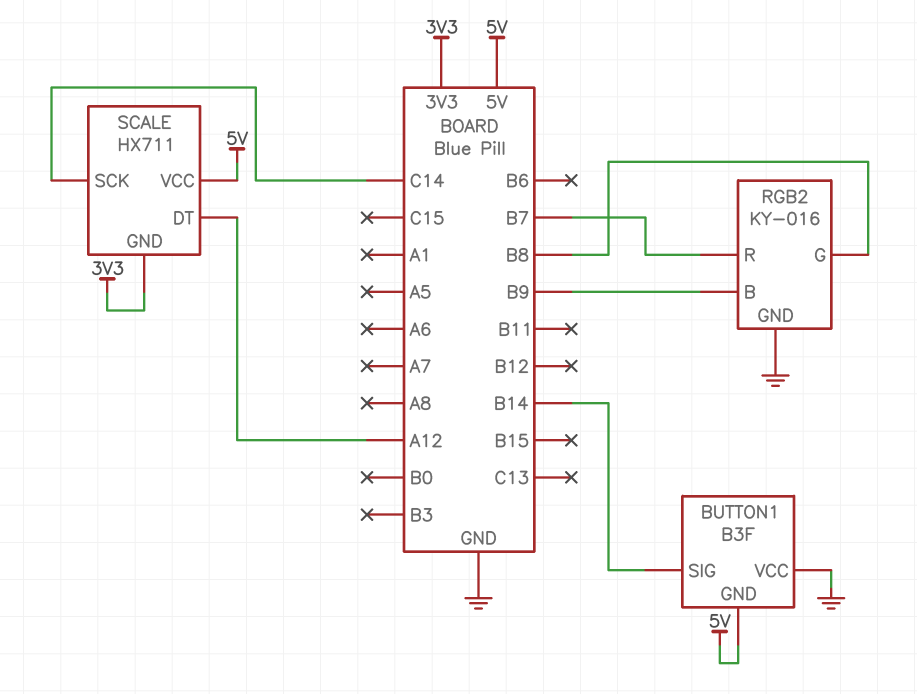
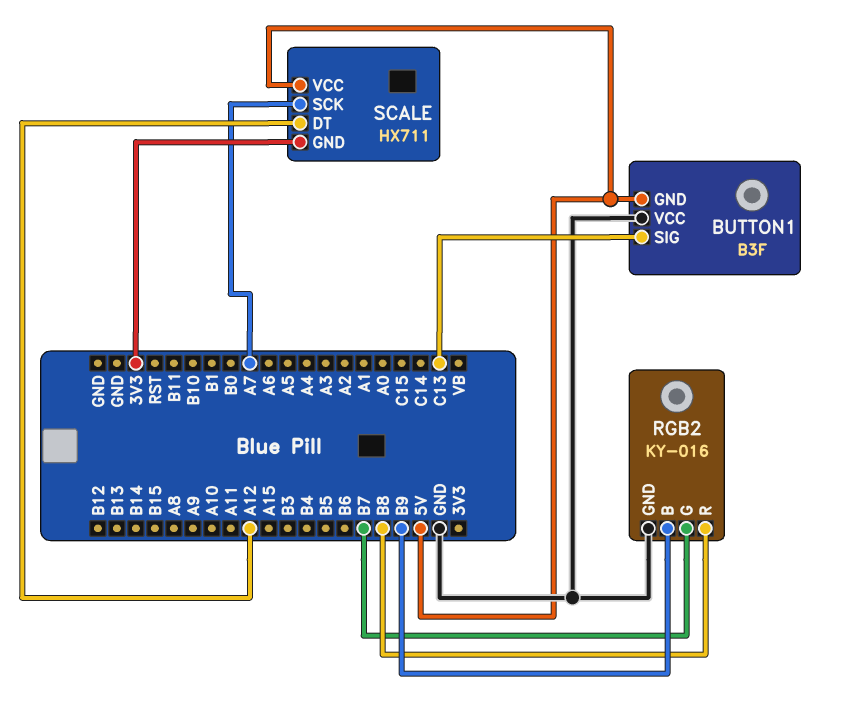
BUTTON1 pin SIG: B14 -> C13
RGB2 pin G: B8 -> B7
RGB2 pin R: B7 -> B8
SCALE pin SCK: C14 -> A7

